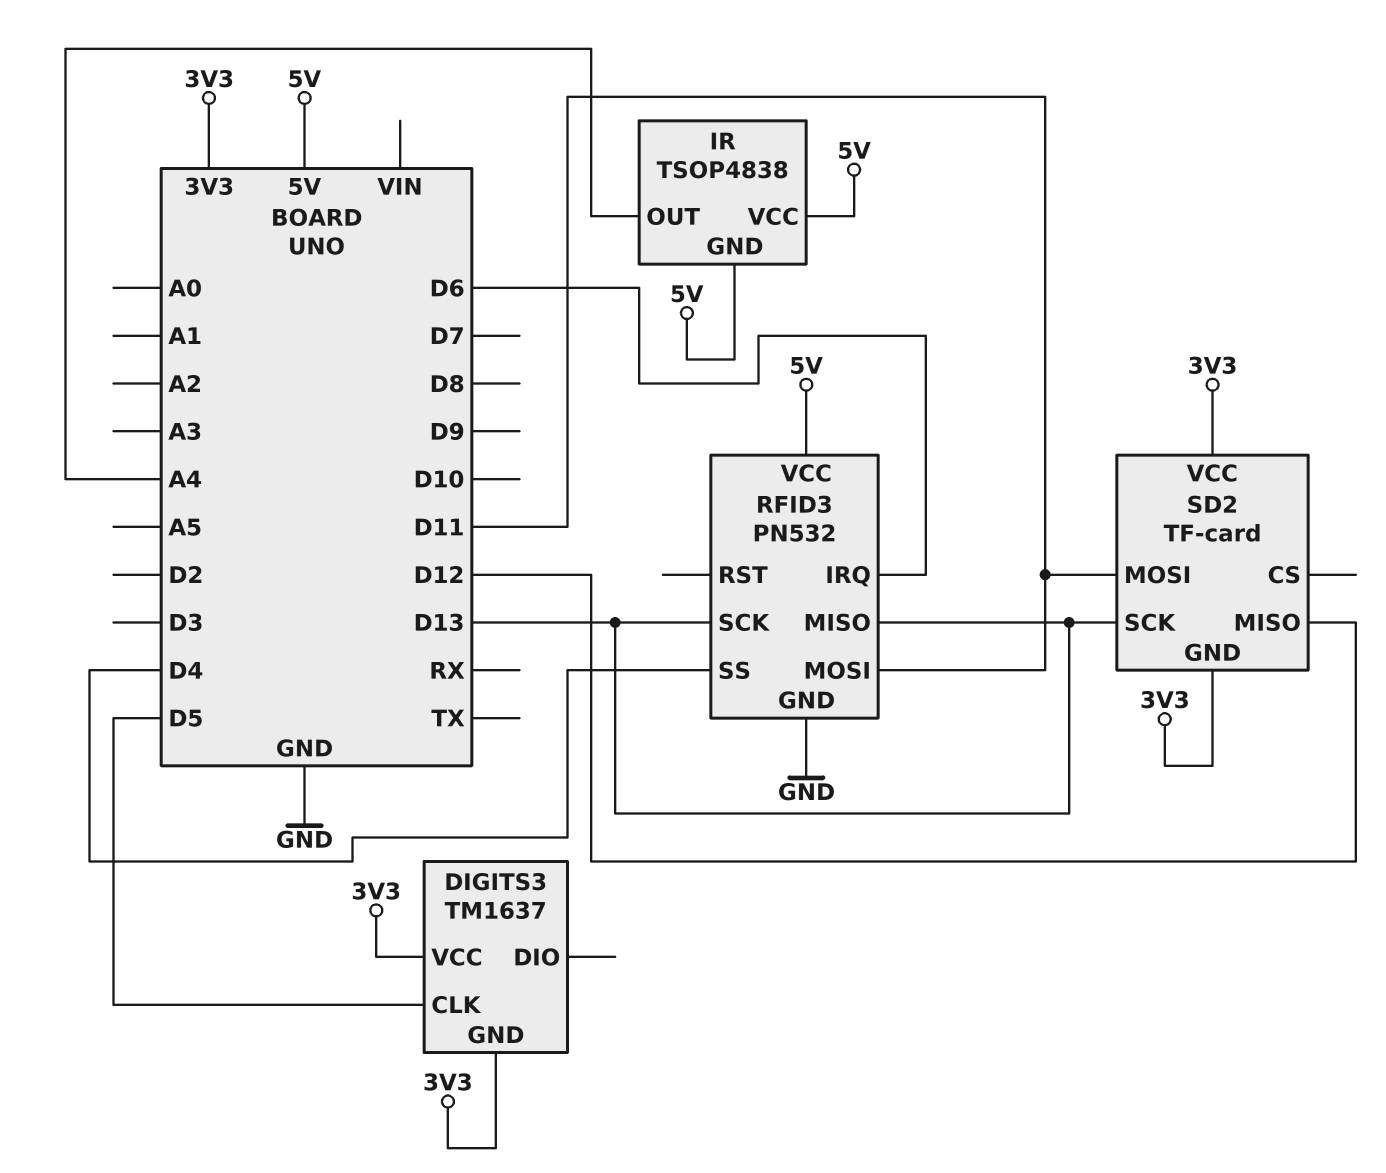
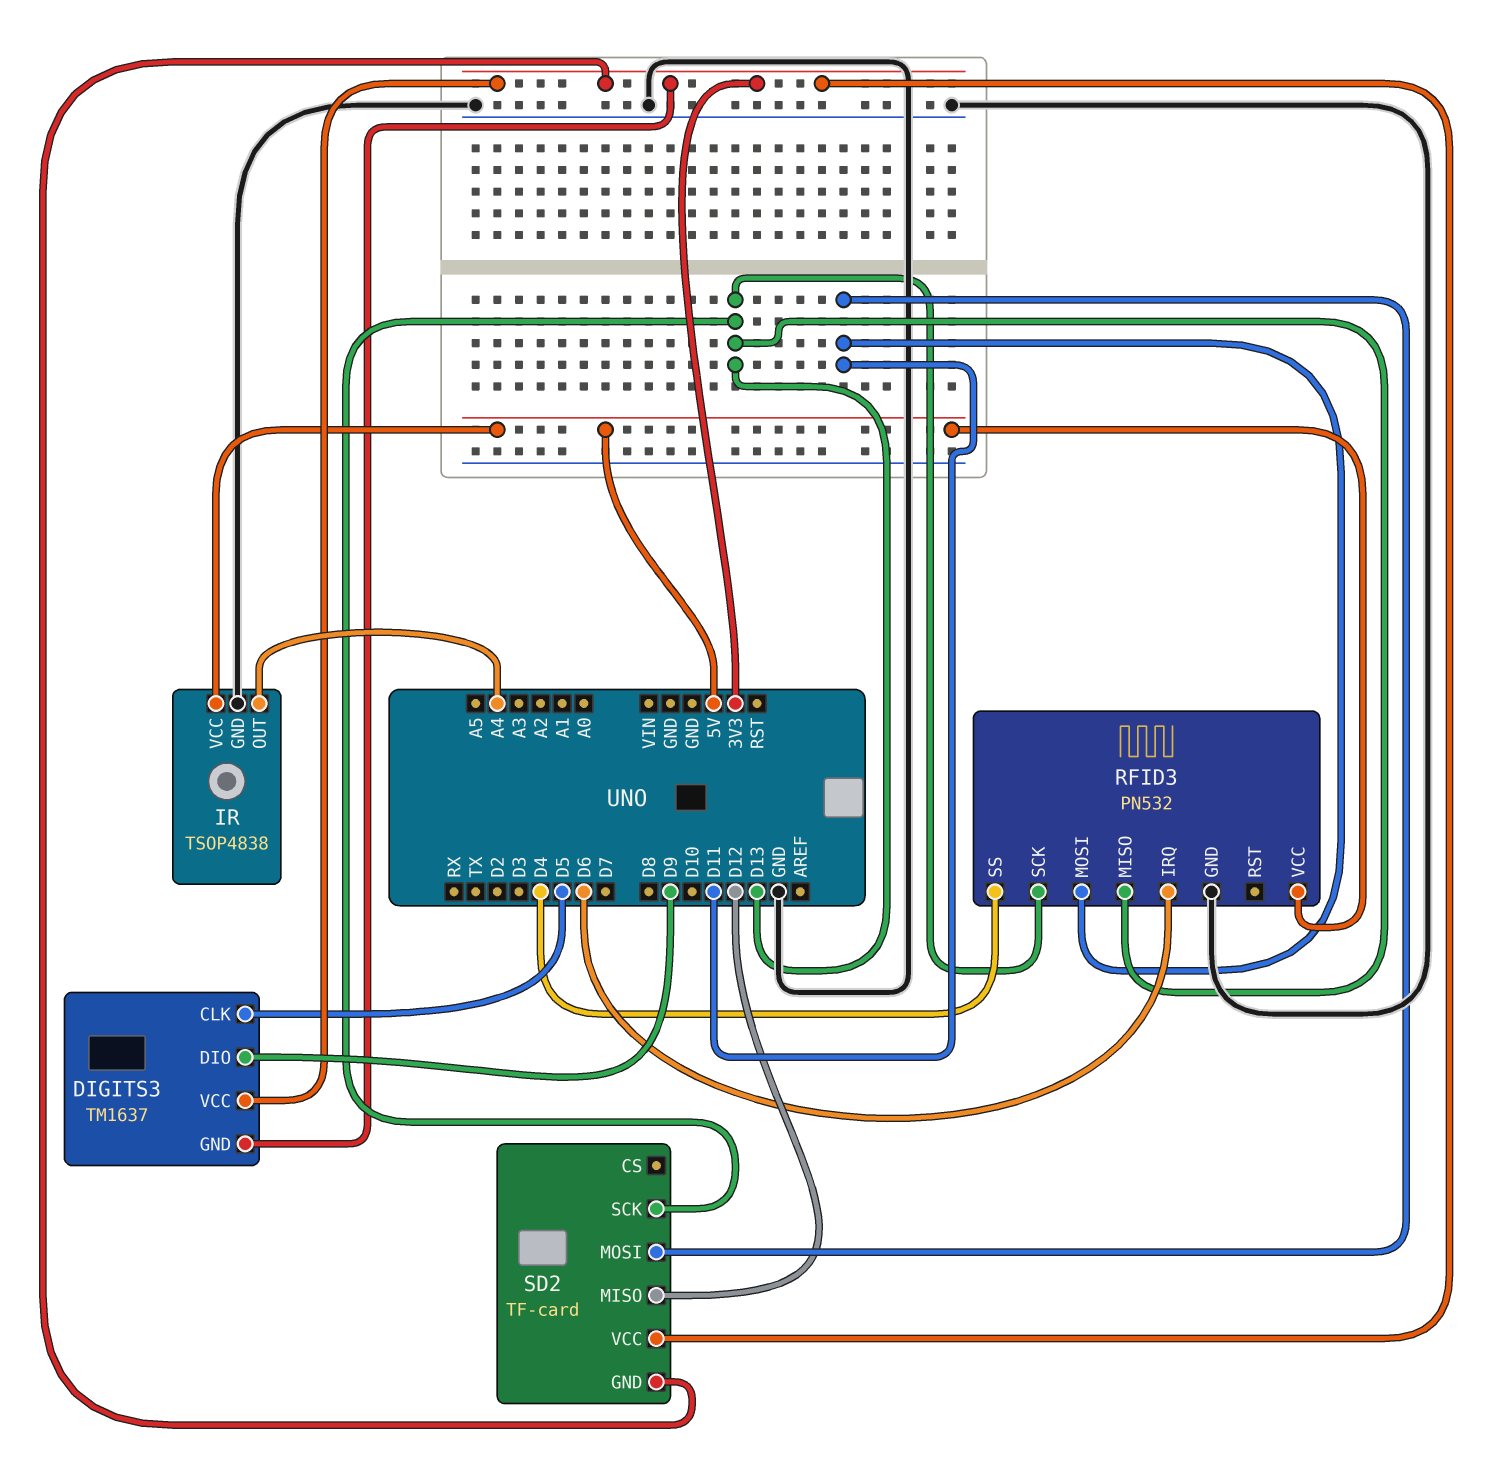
DIGITS3 pin DIO: none -> D9
IR pin GND: 5V -> GND

